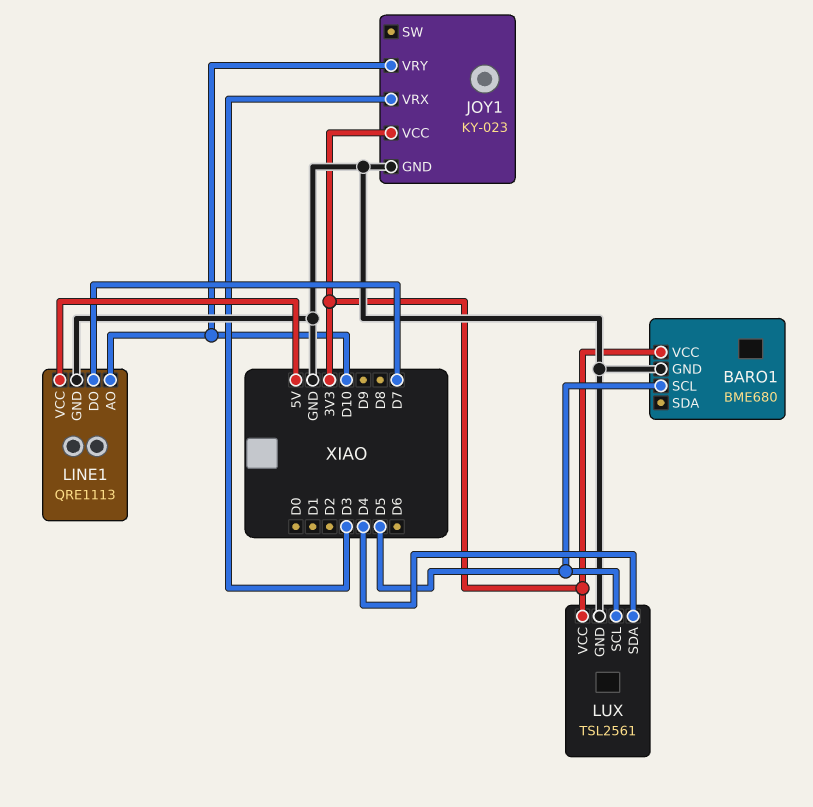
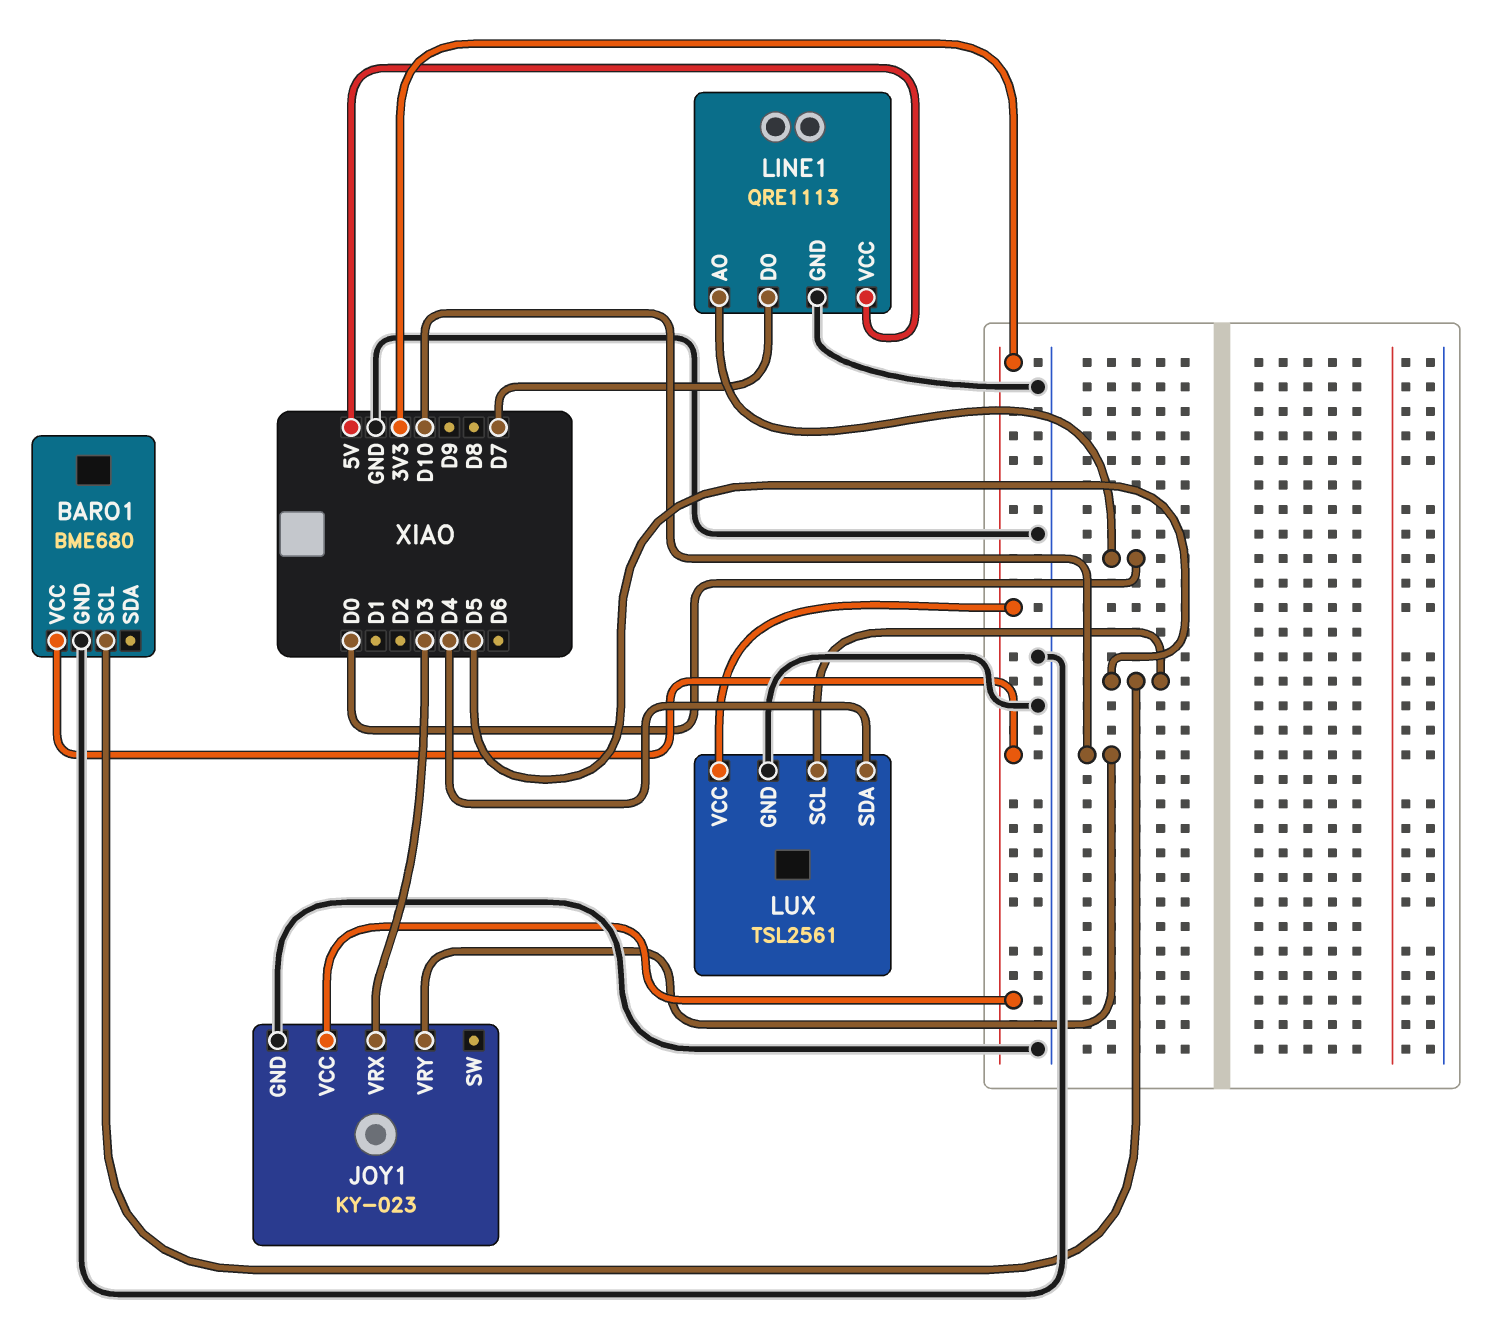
LINE1 pin AO: D10 -> D0

